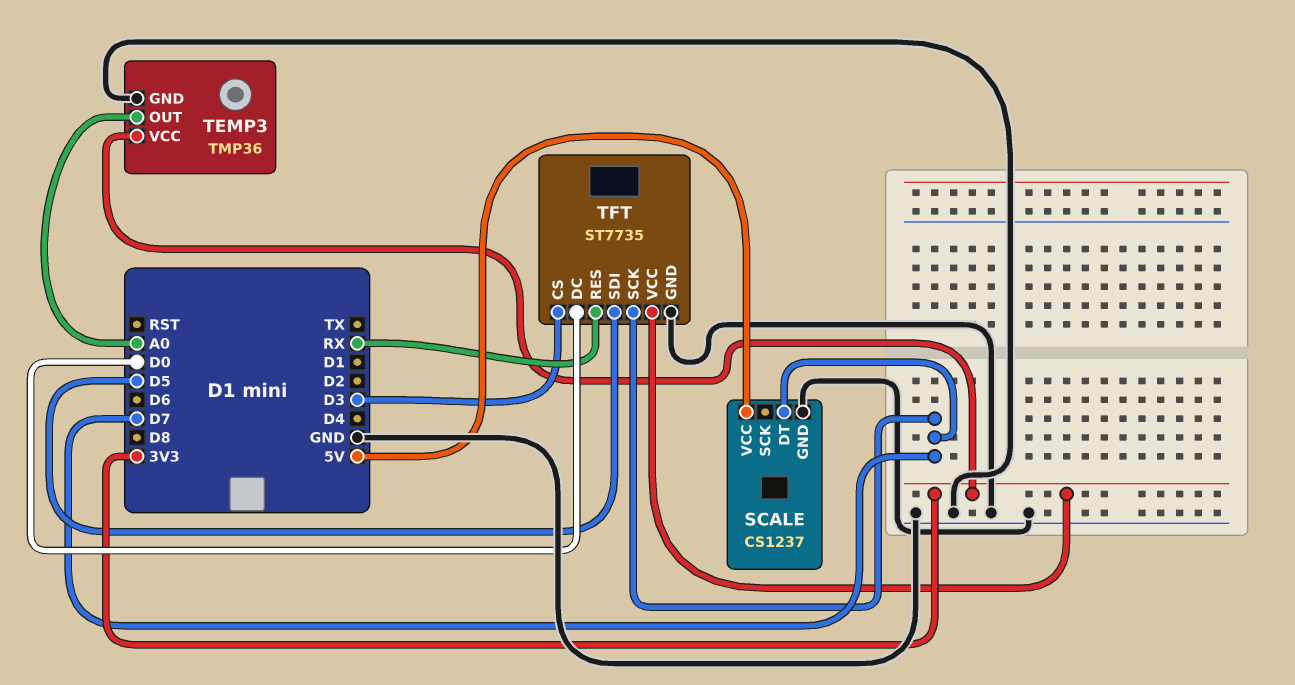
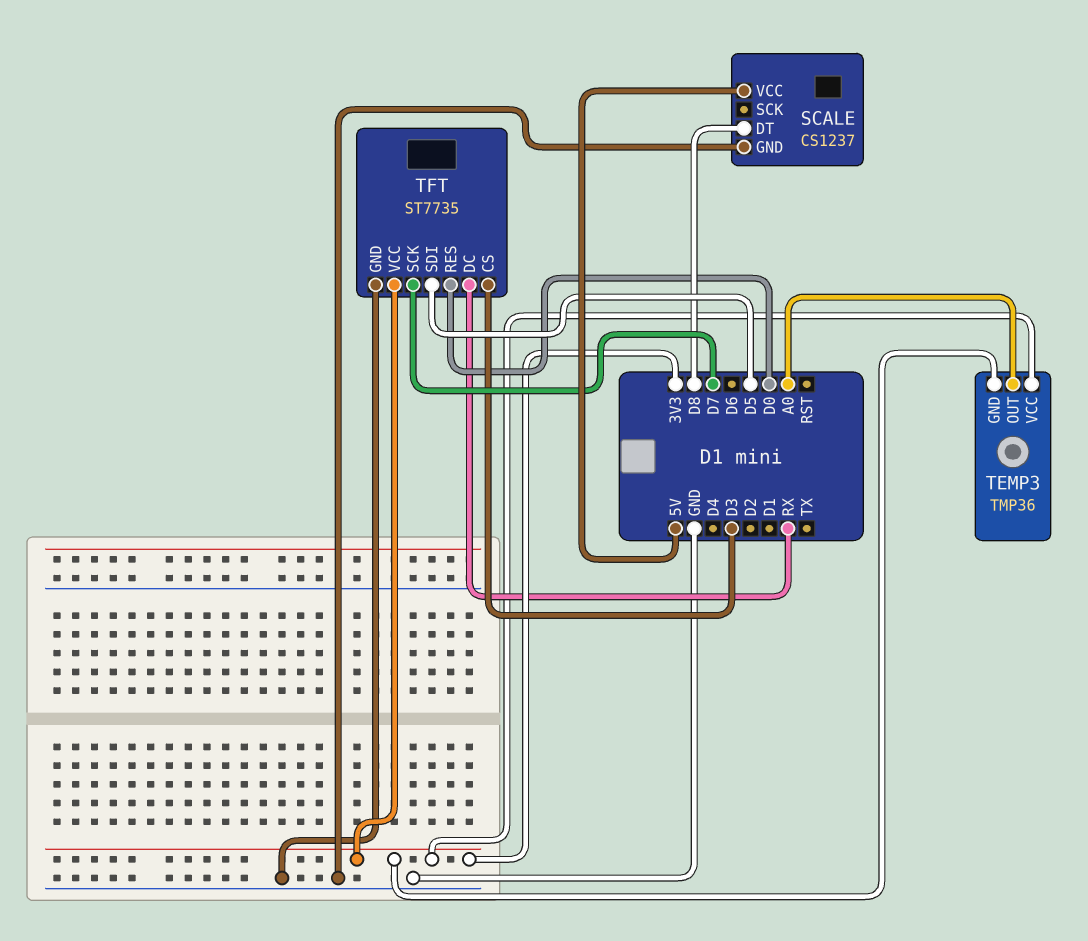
SCALE pin DT: D7 -> D8
TEMP3 pin GND: GND -> 3V3
TFT pin DC: D0 -> RX
TFT pin RES: RX -> D0

